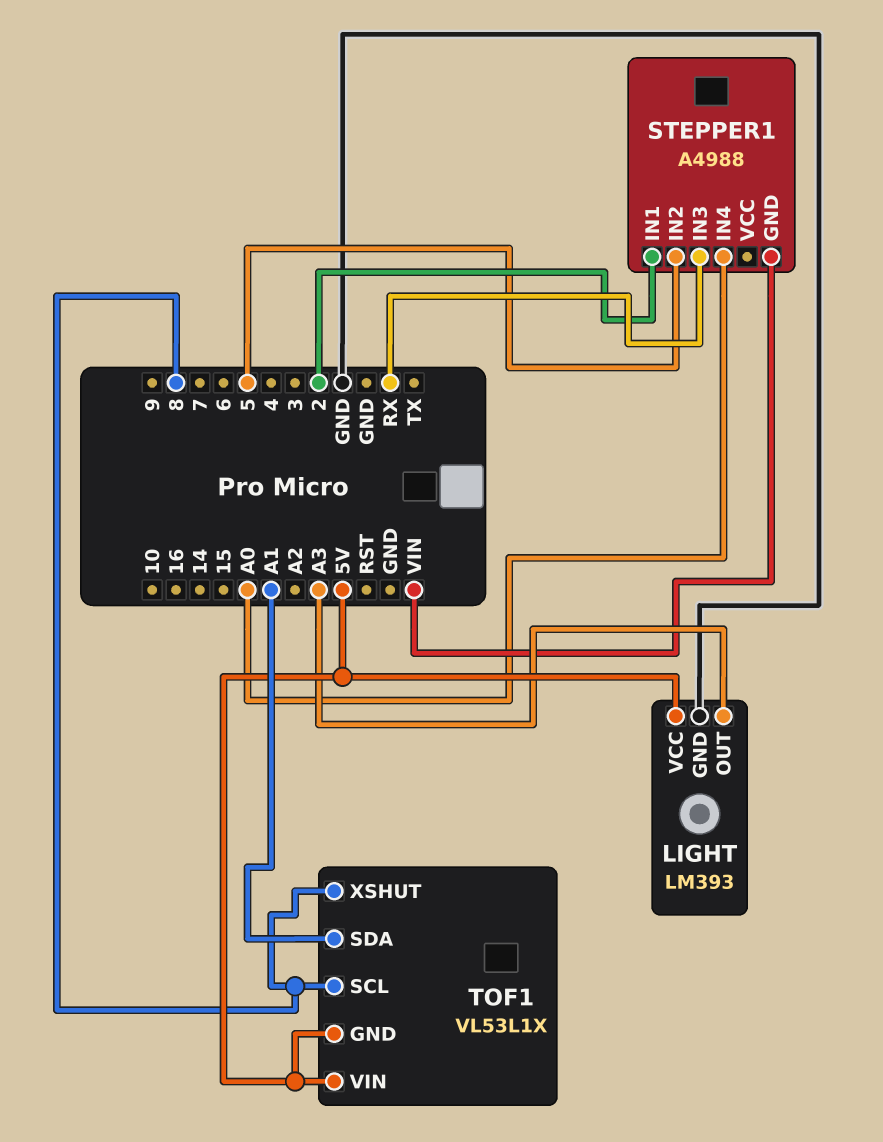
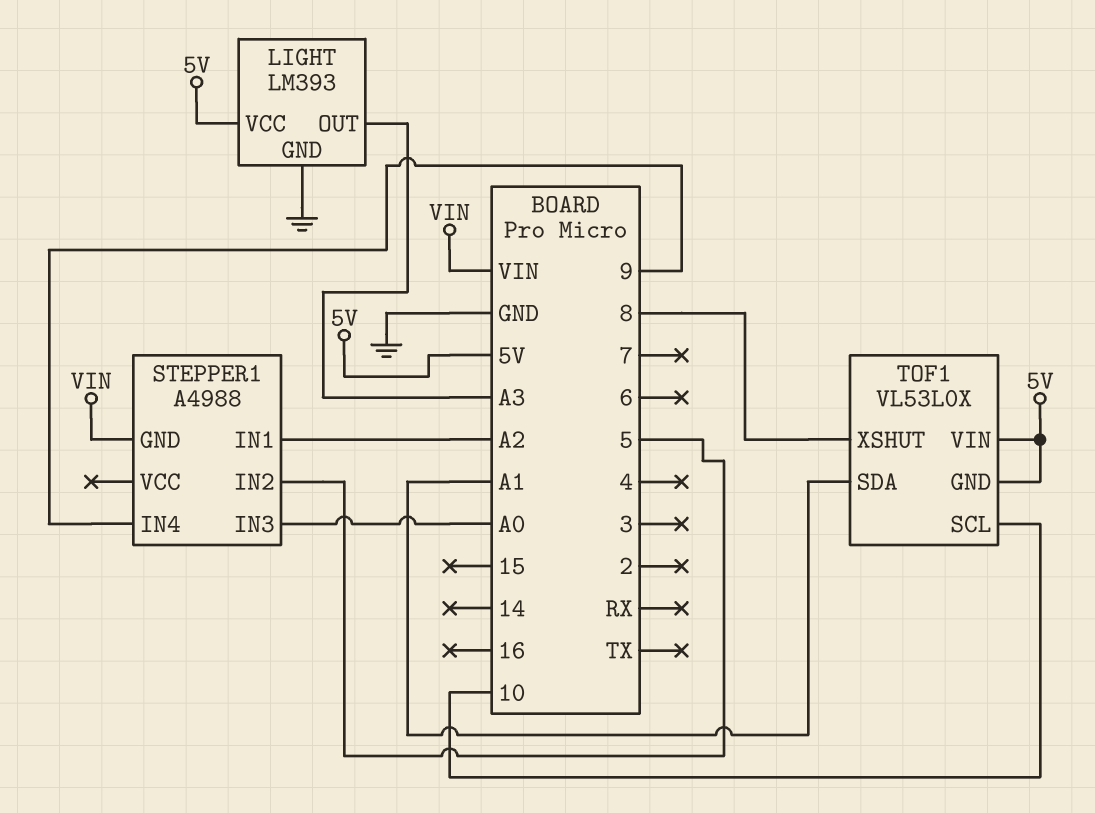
STEPPER1 pin IN1: 2 -> A2
STEPPER1 pin IN3: RX -> A0
STEPPER1 pin IN4: A0 -> 9
TOF1: VL53L1X -> VL53L0X
TOF1 pin SCL: 8 -> 10

